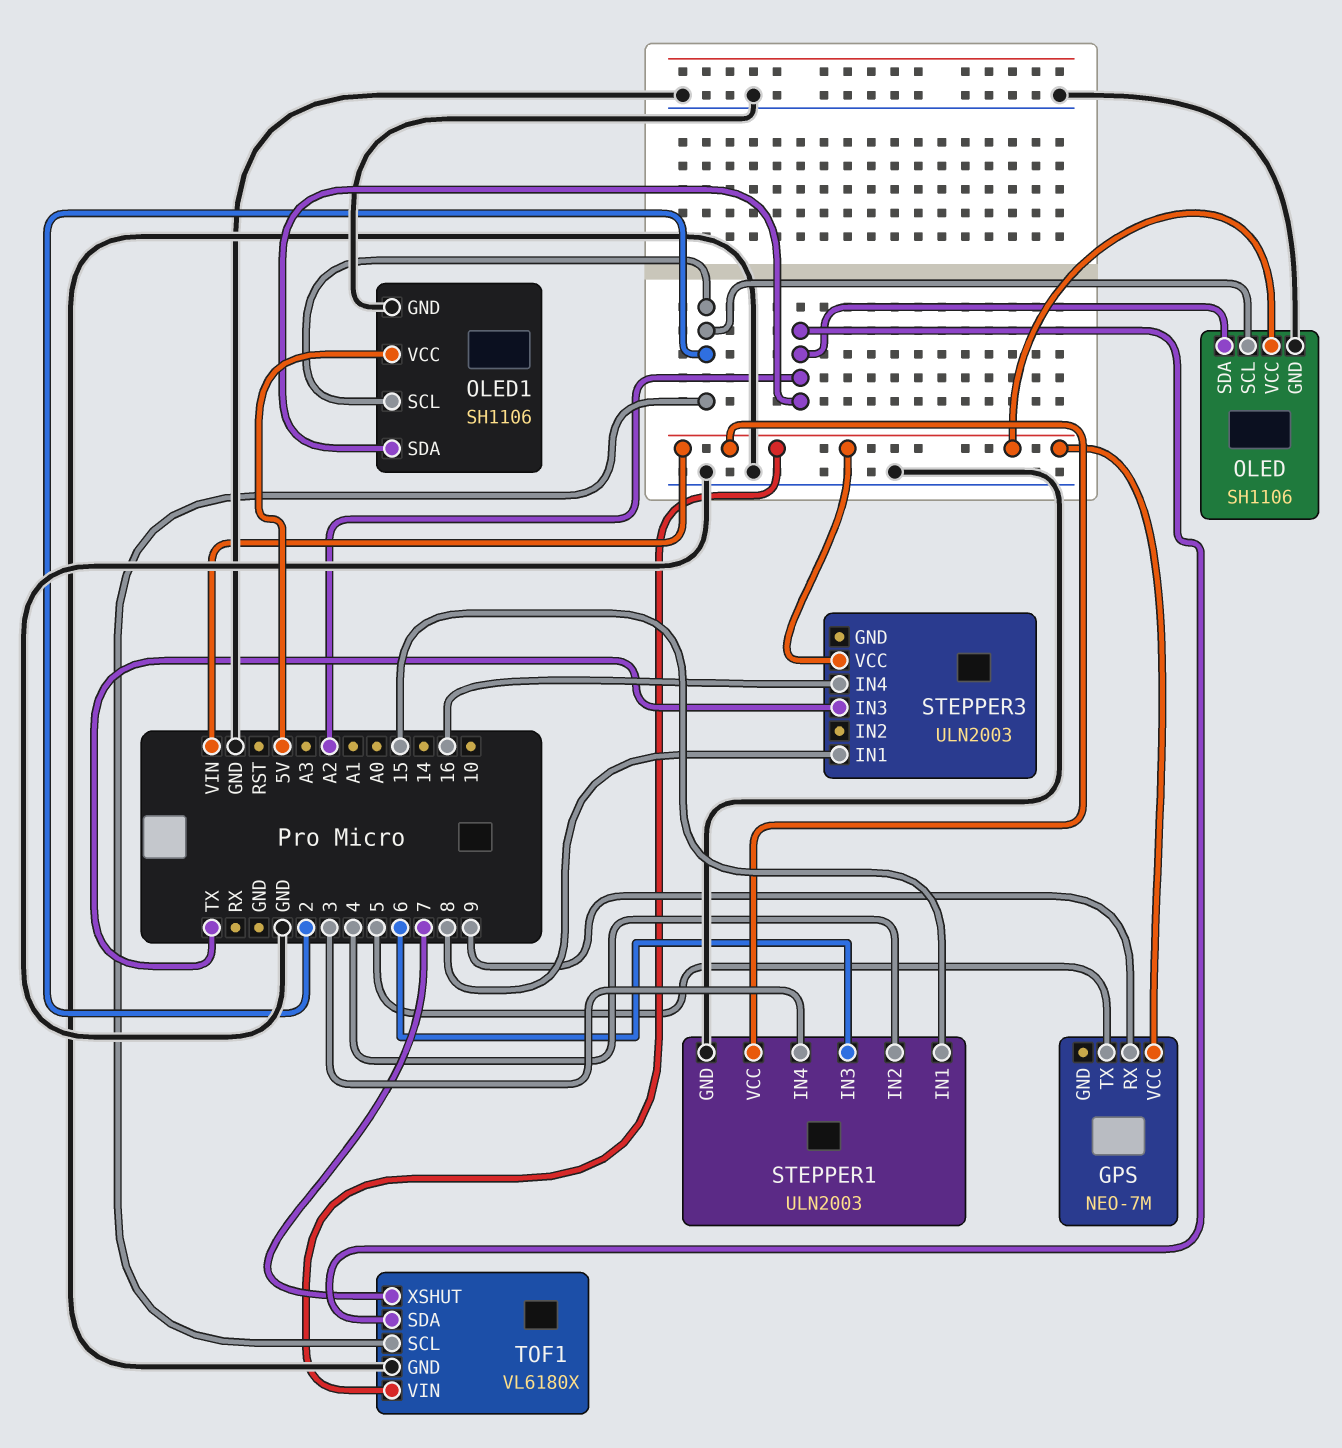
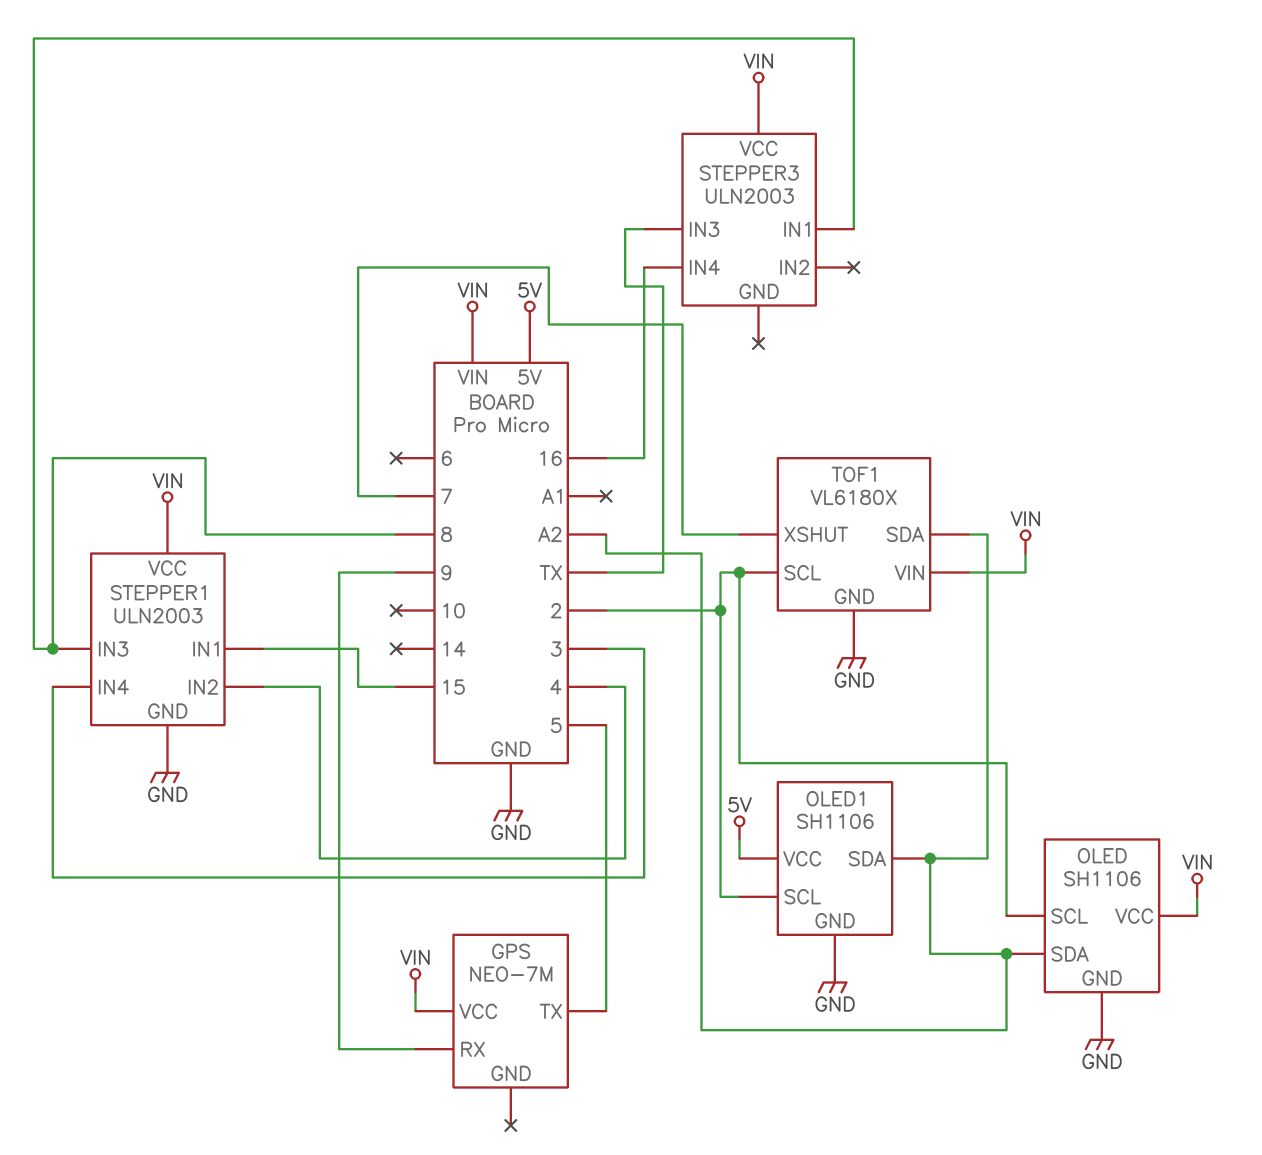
STEPPER1 pin IN3: 6 -> 8

